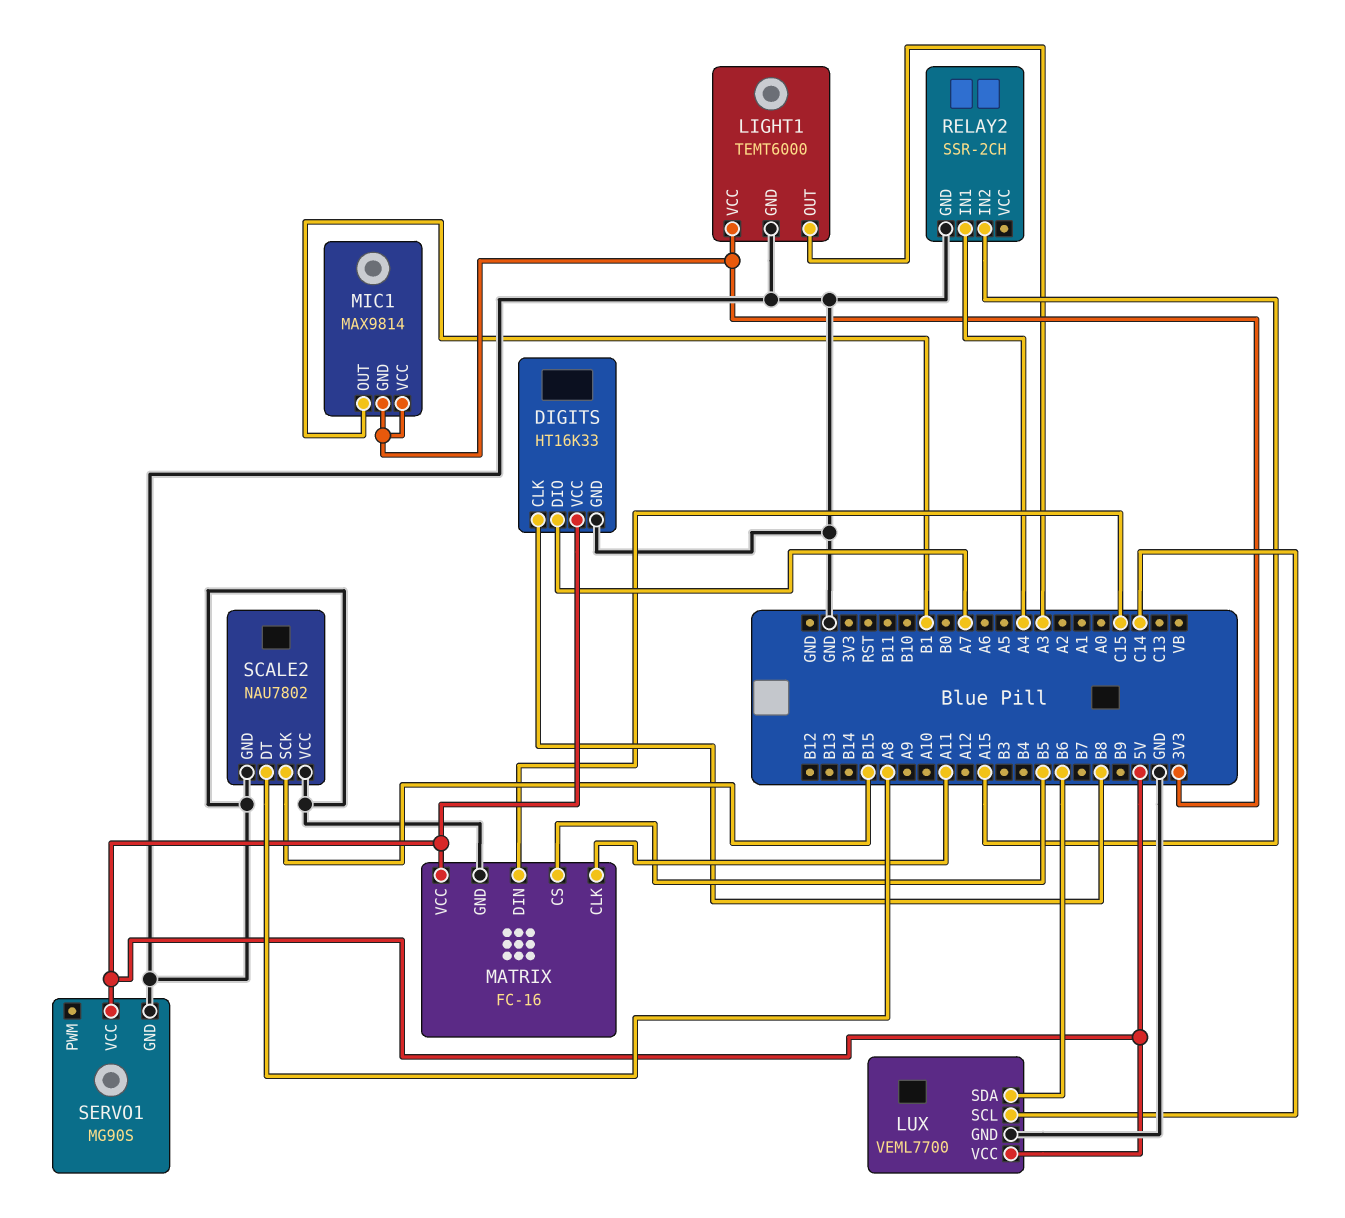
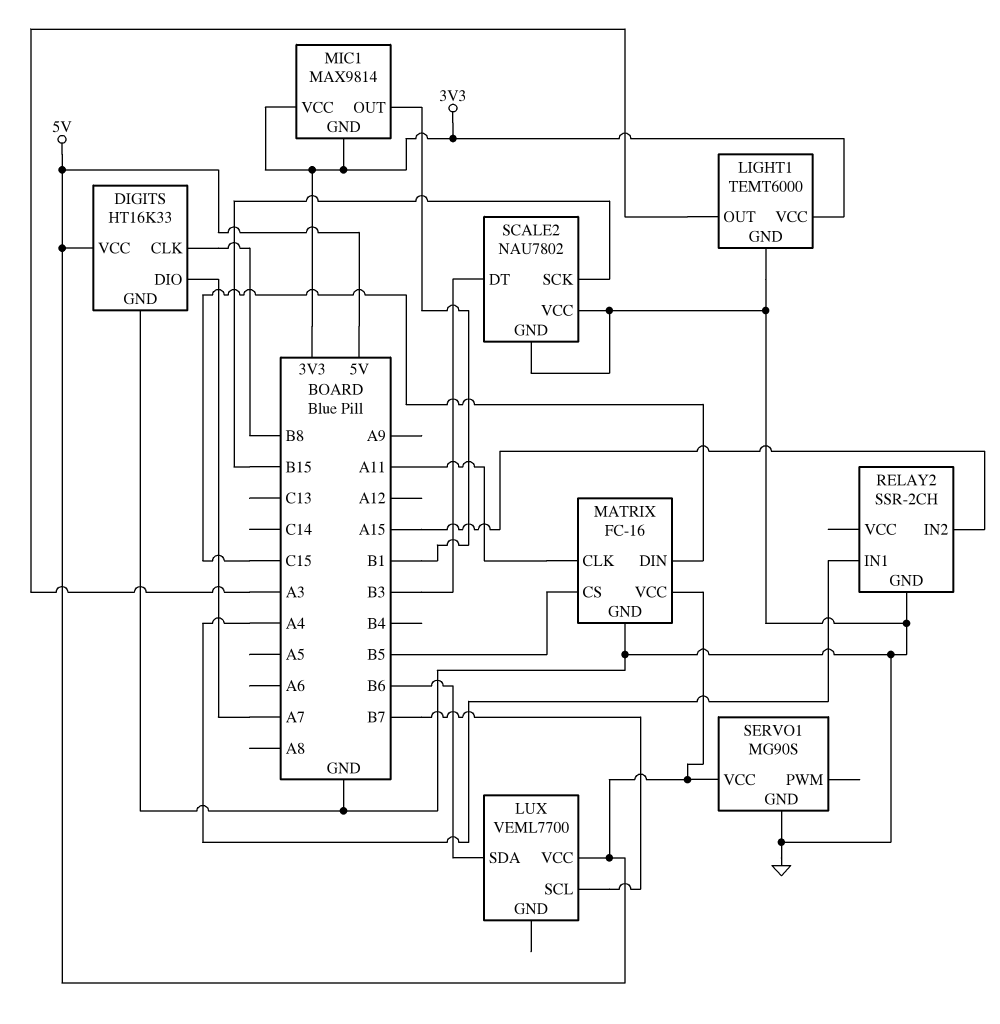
LUX pin GND: GND -> none
LUX pin SCL: C14 -> B7
SCALE2 pin DT: A8 -> B3

